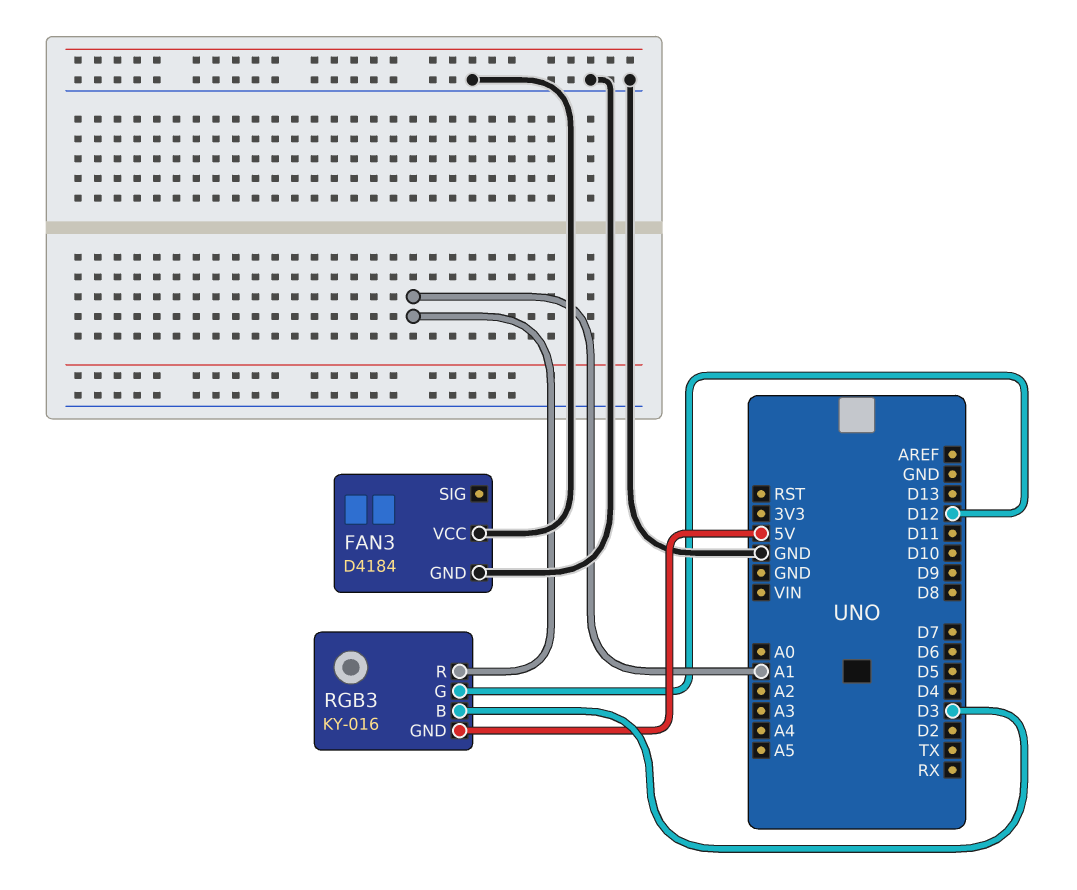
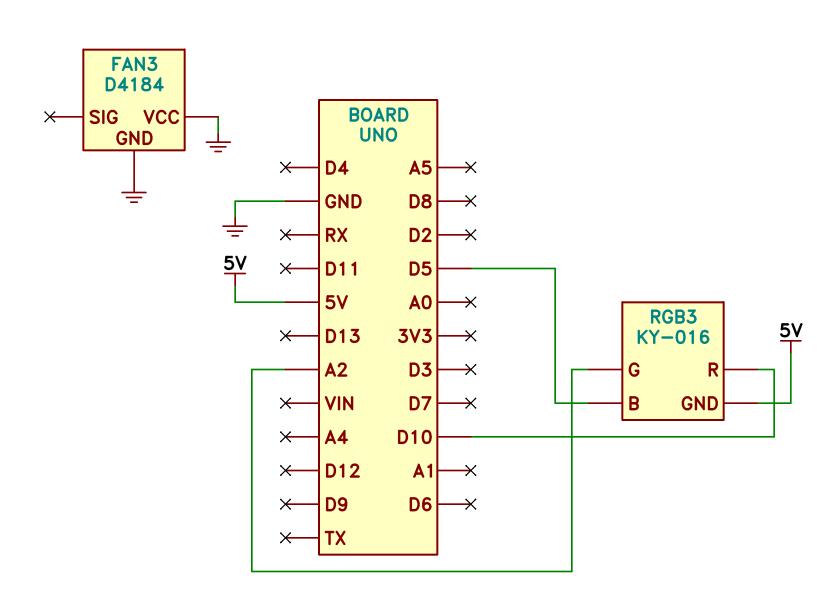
RGB3 pin B: D3 -> D5
RGB3 pin G: D12 -> A2
RGB3 pin R: A1 -> D10

